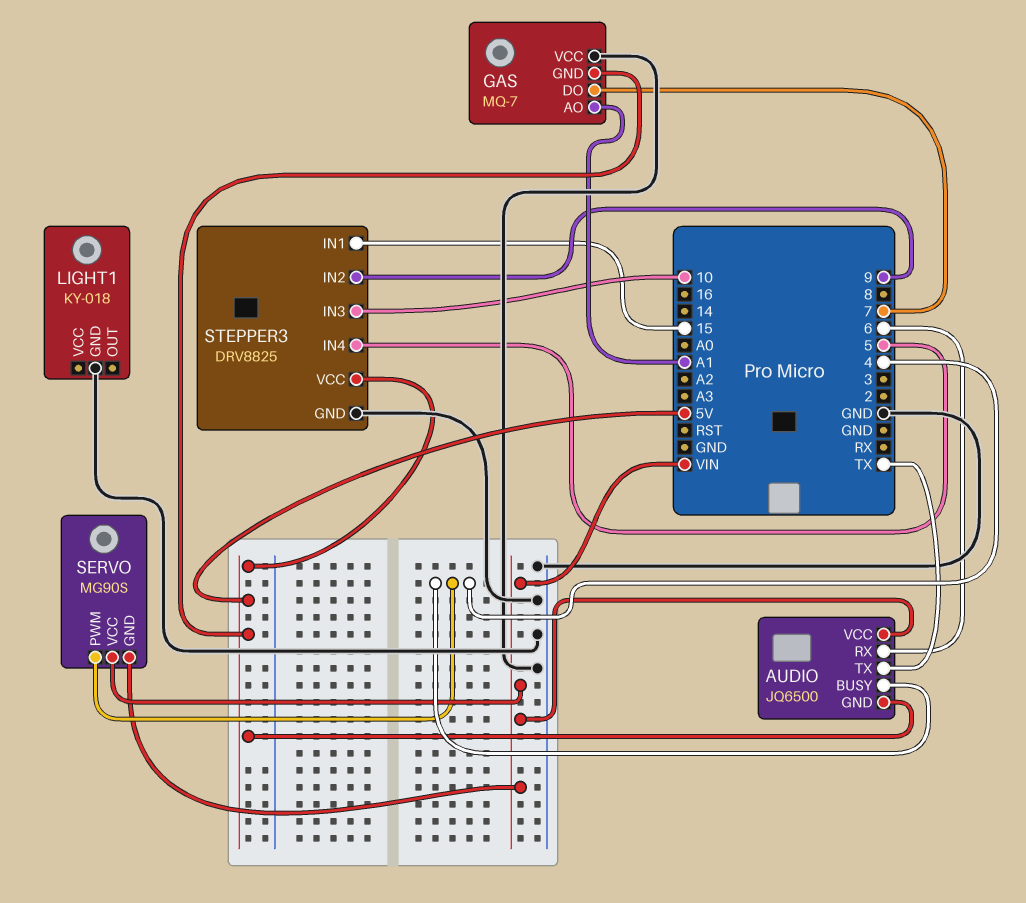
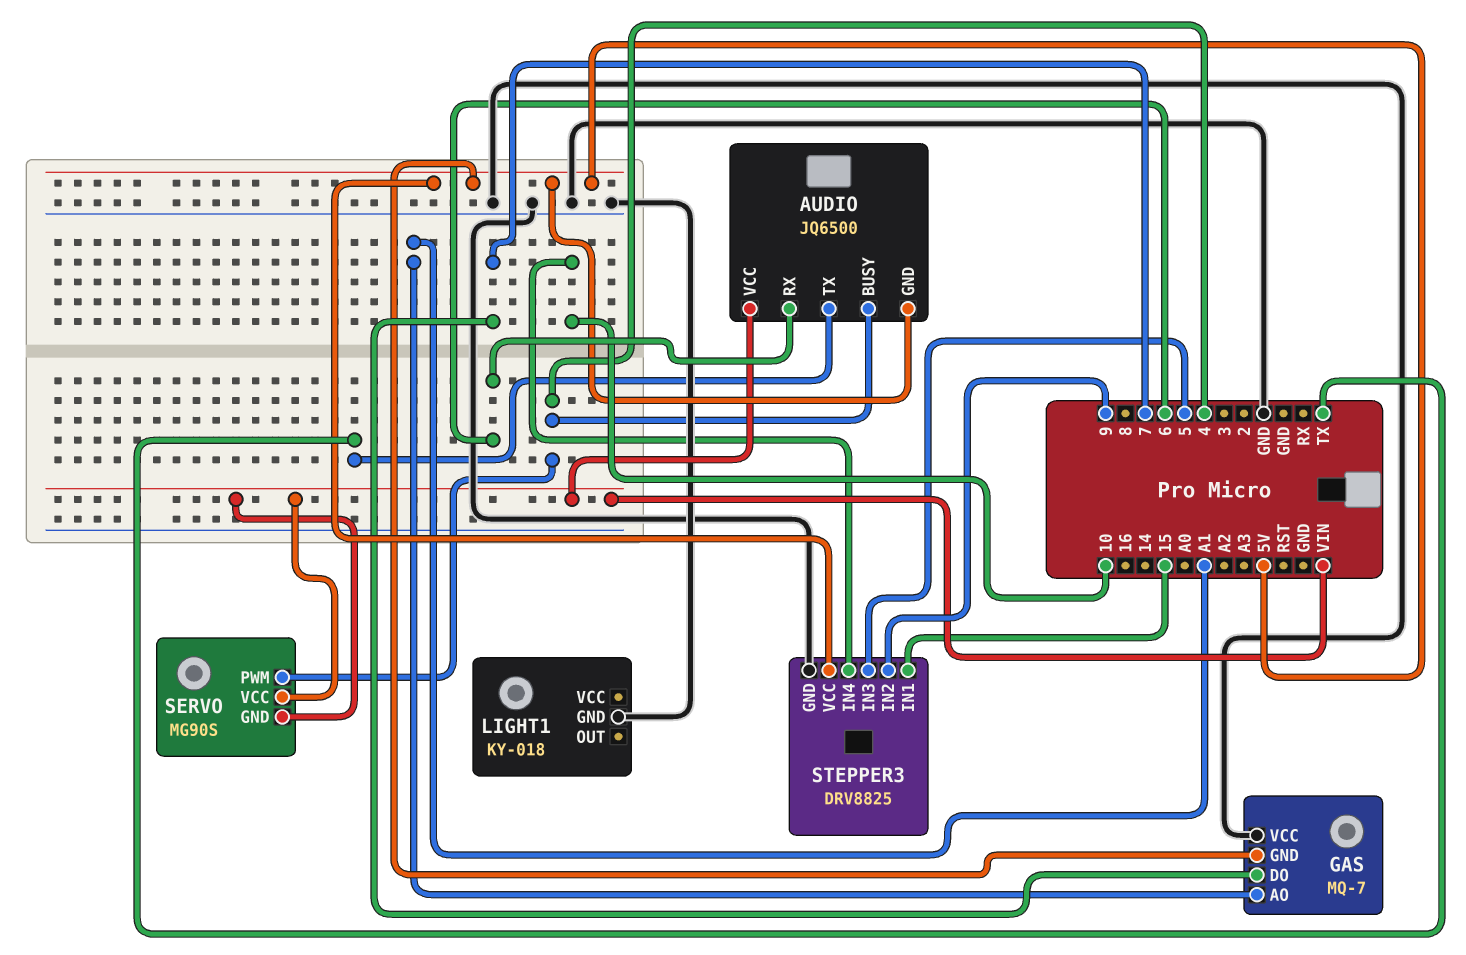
STEPPER3 pin IN3: 10 -> 5
STEPPER3 pin IN4: 5 -> 10

